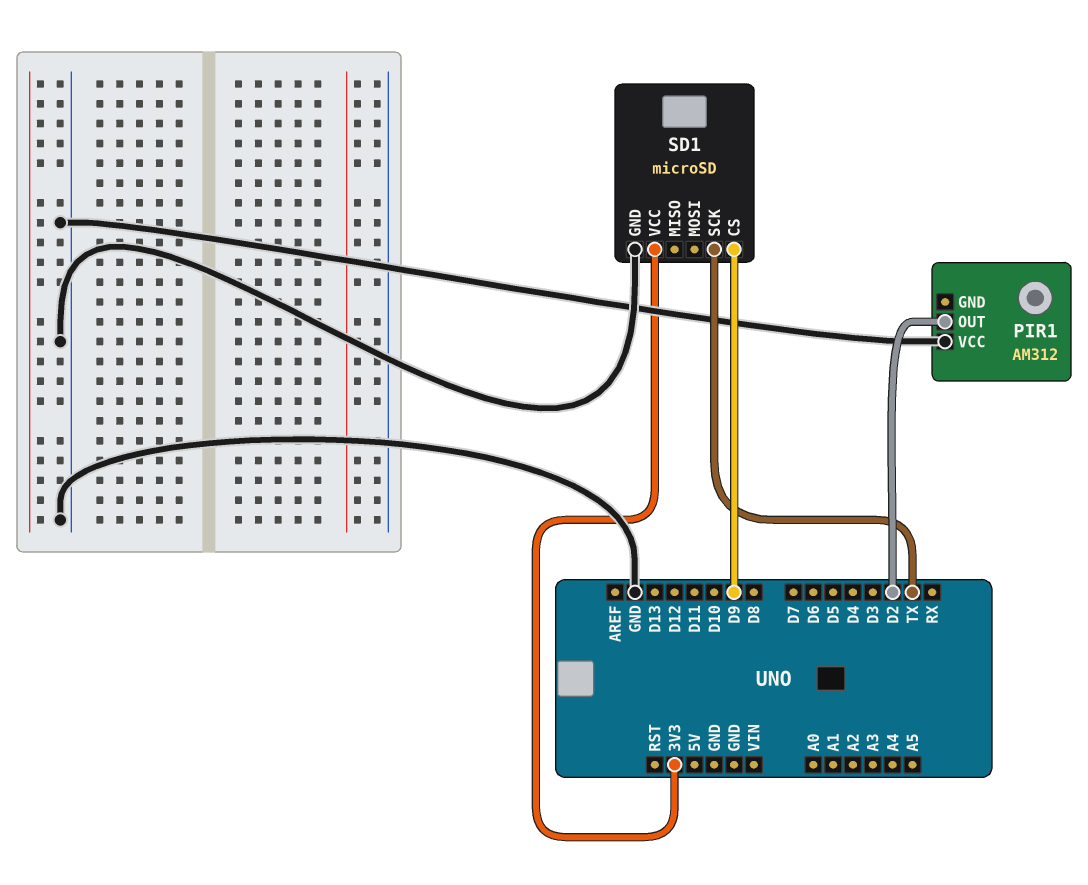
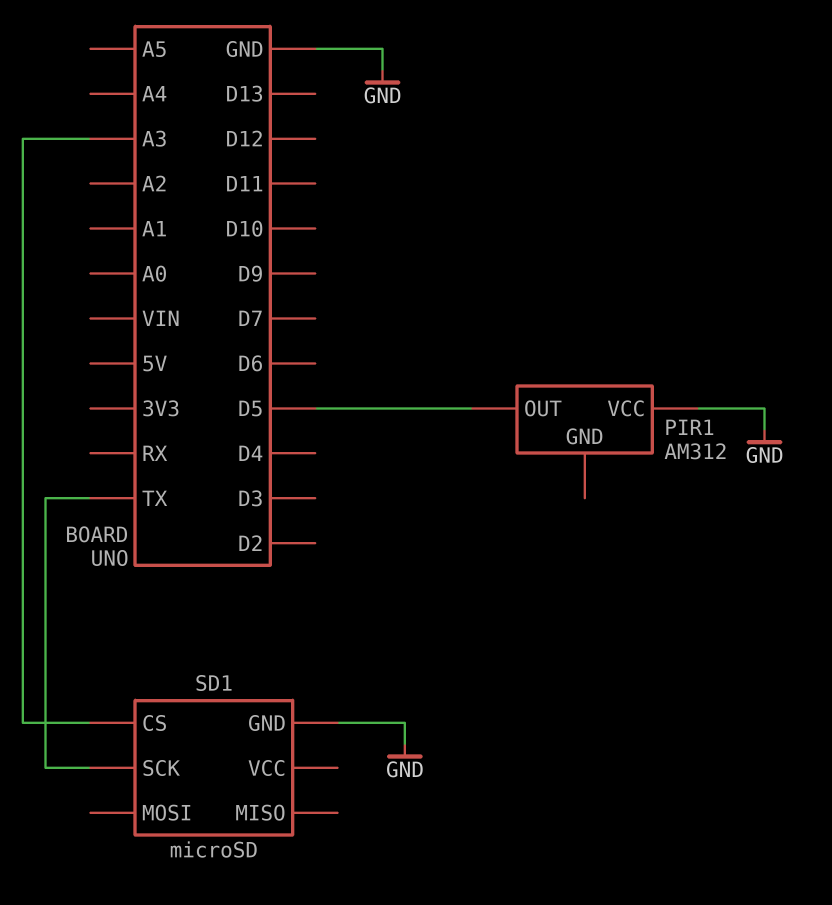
PIR1 pin OUT: D2 -> D5
SD1 pin CS: D9 -> A3
SD1 pin VCC: 3V3 -> none

